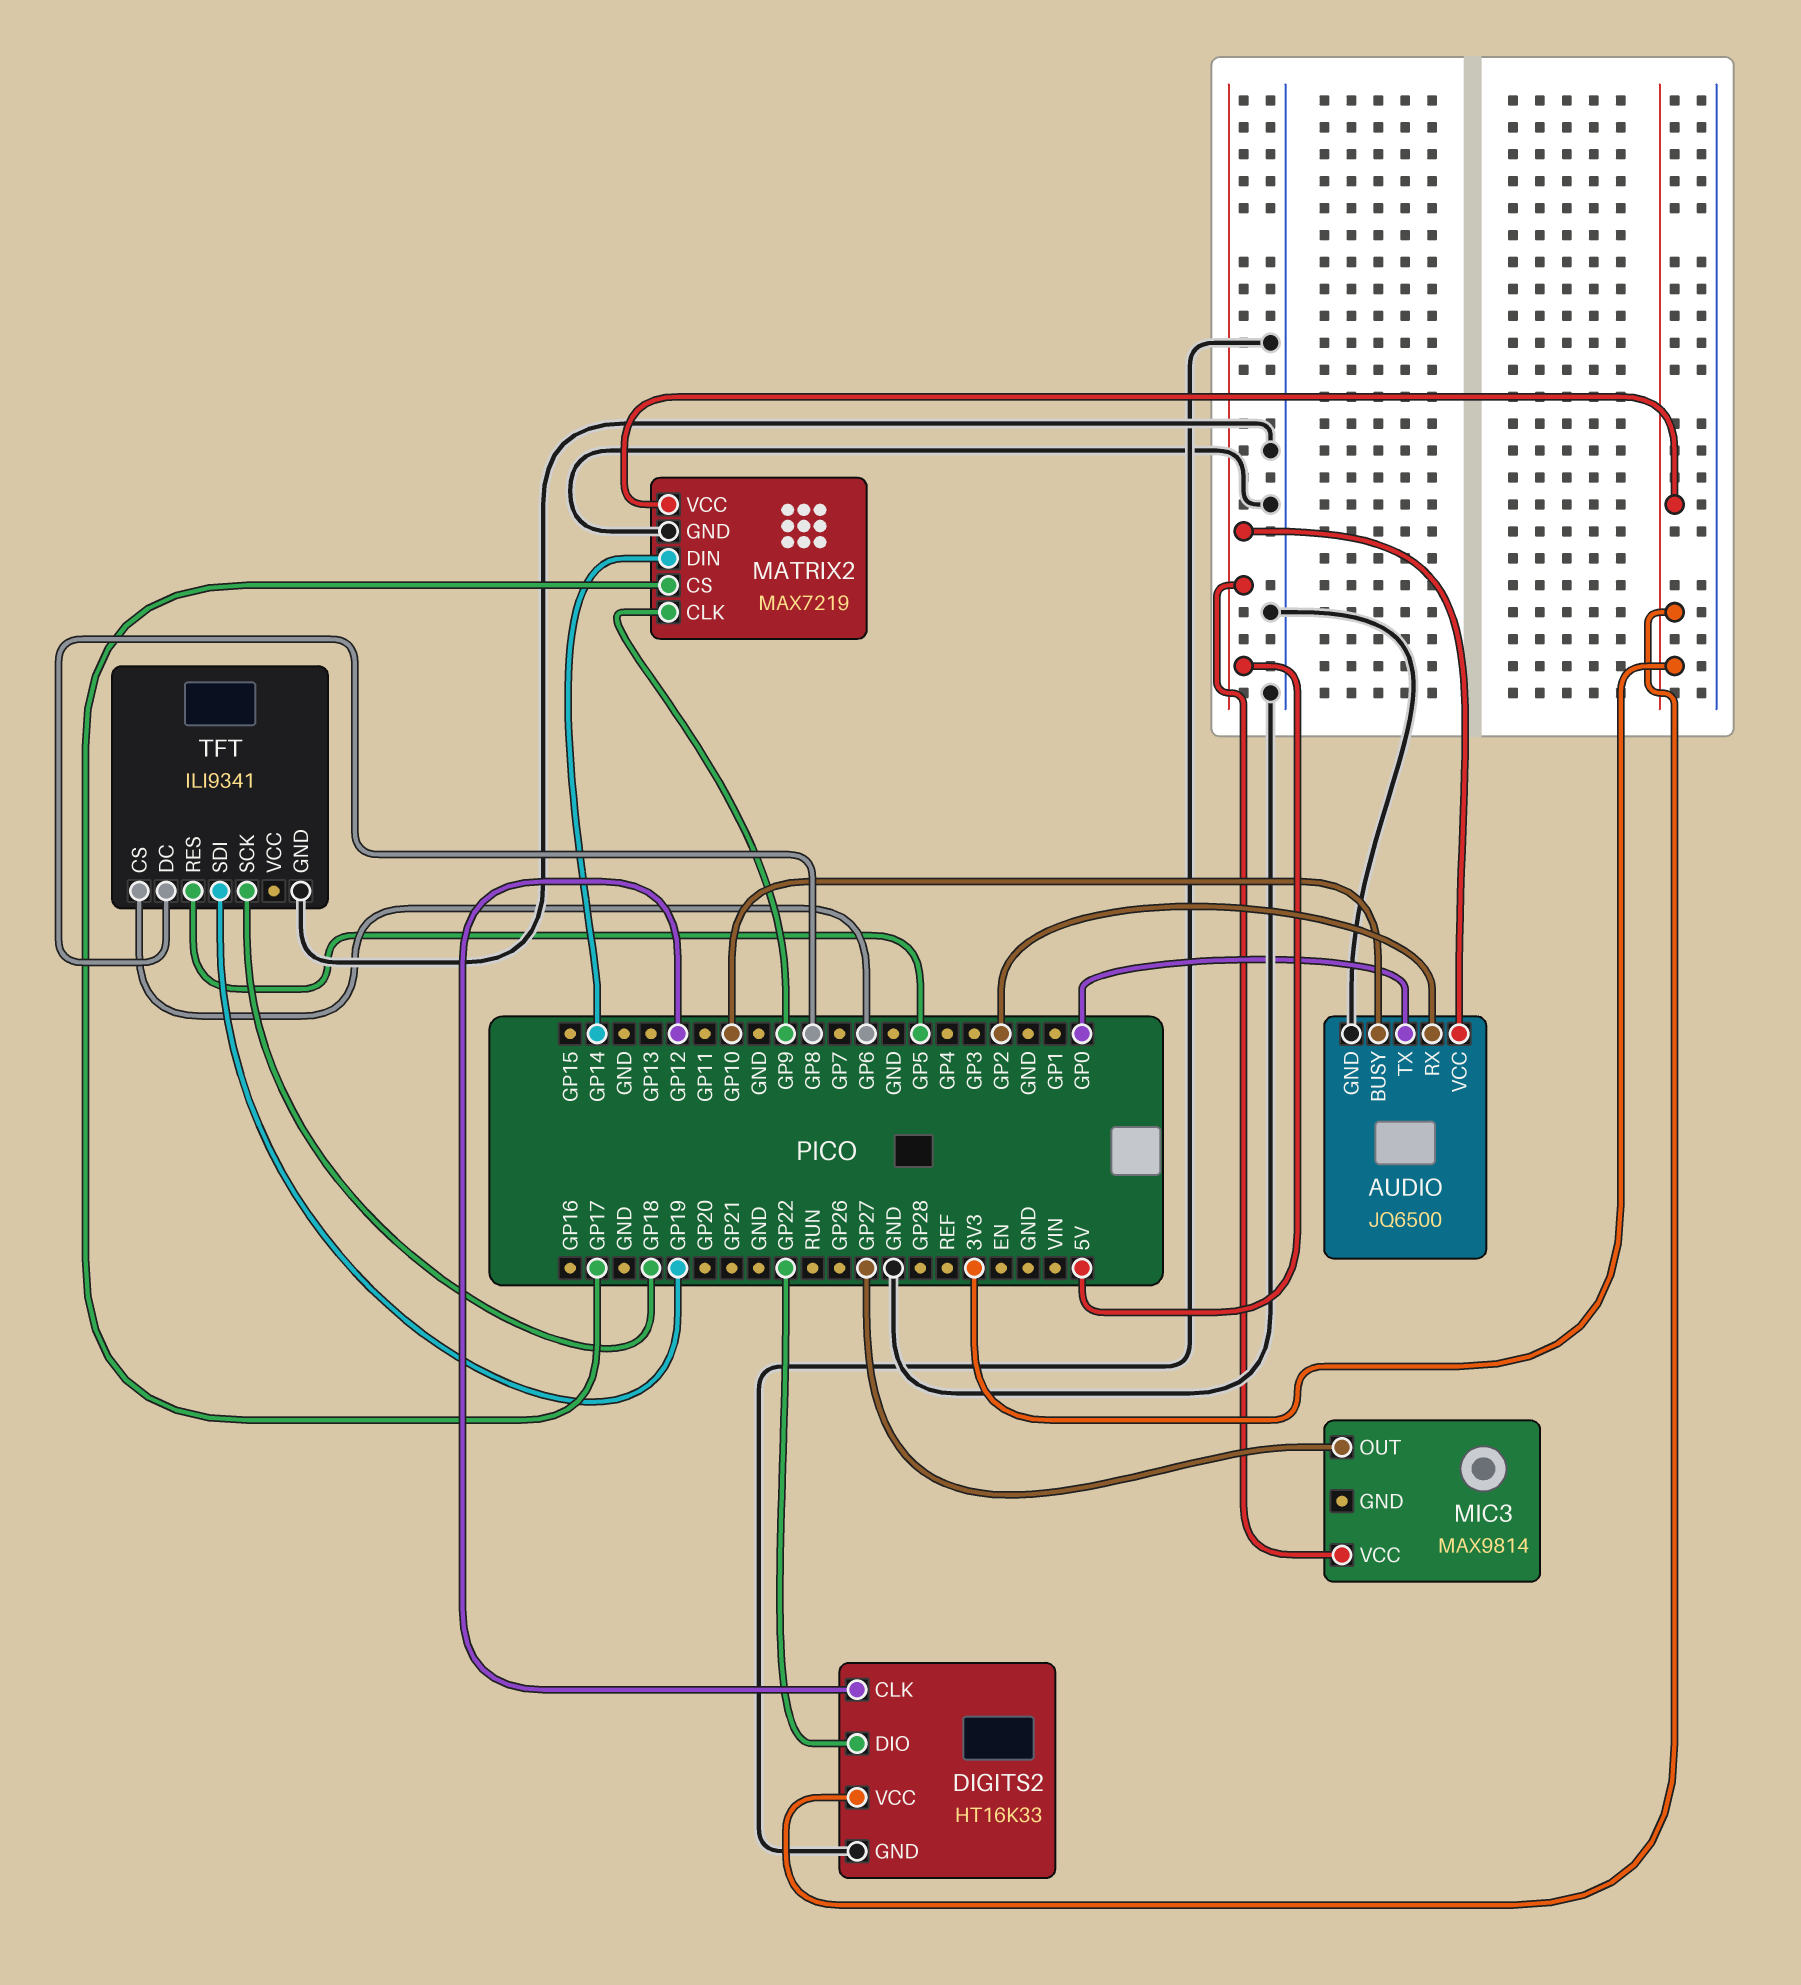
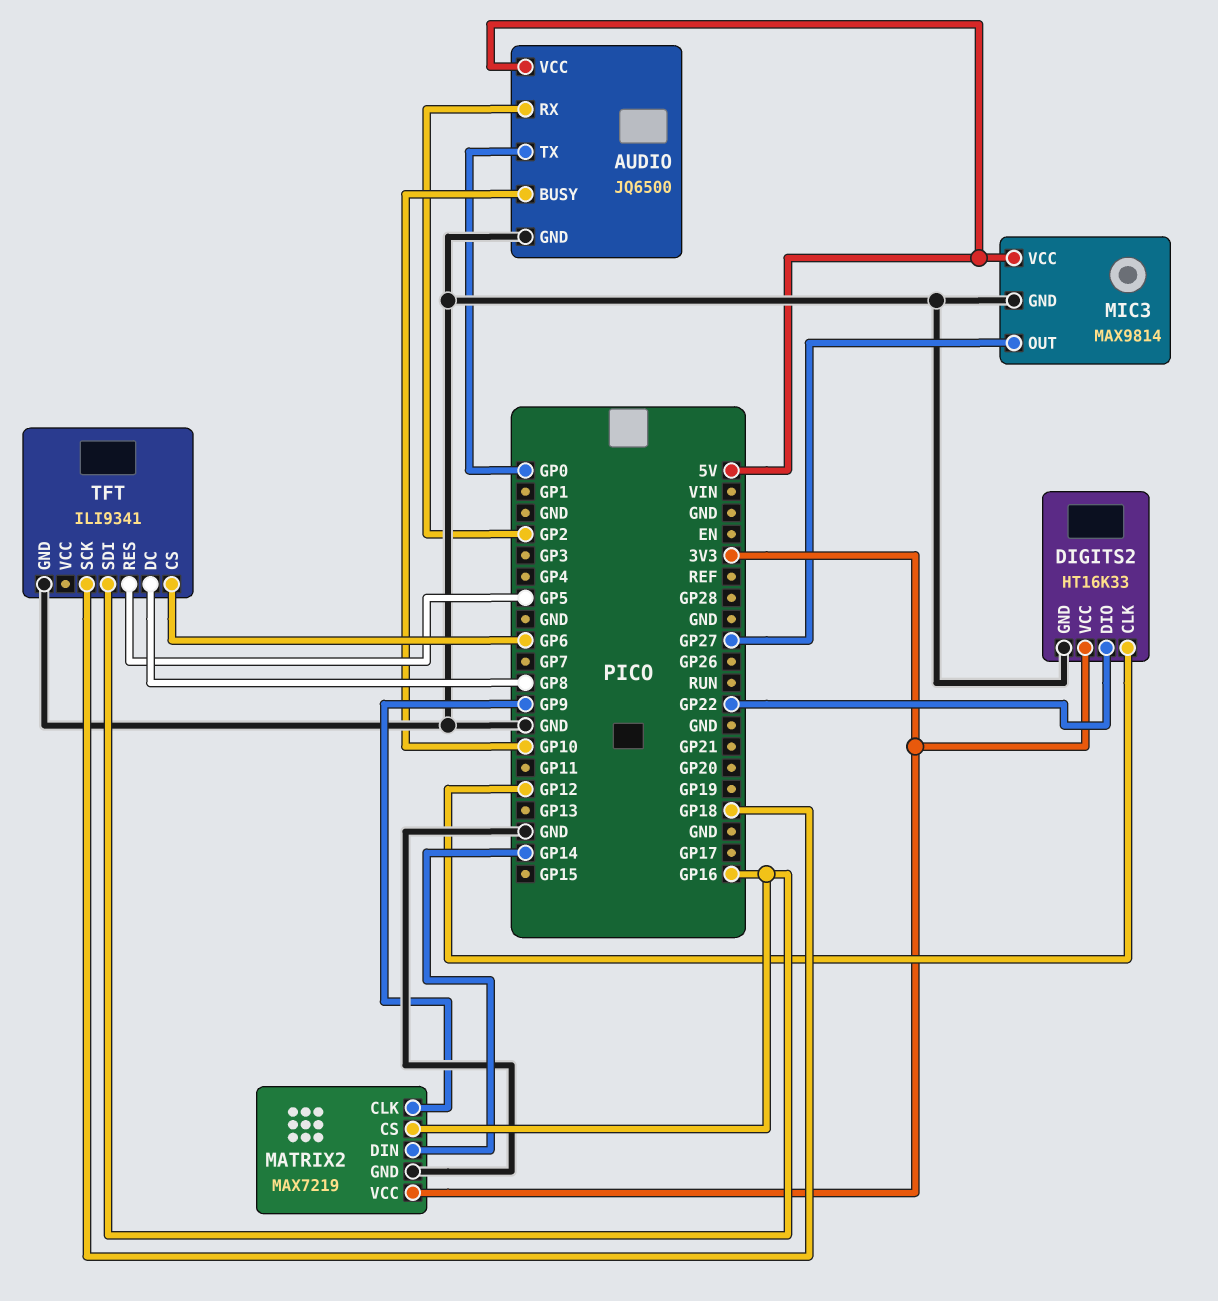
MATRIX2 pin CS: GP17 -> GP16
MIC3 pin GND: none -> GND
TFT pin SDI: GP19 -> GP16

